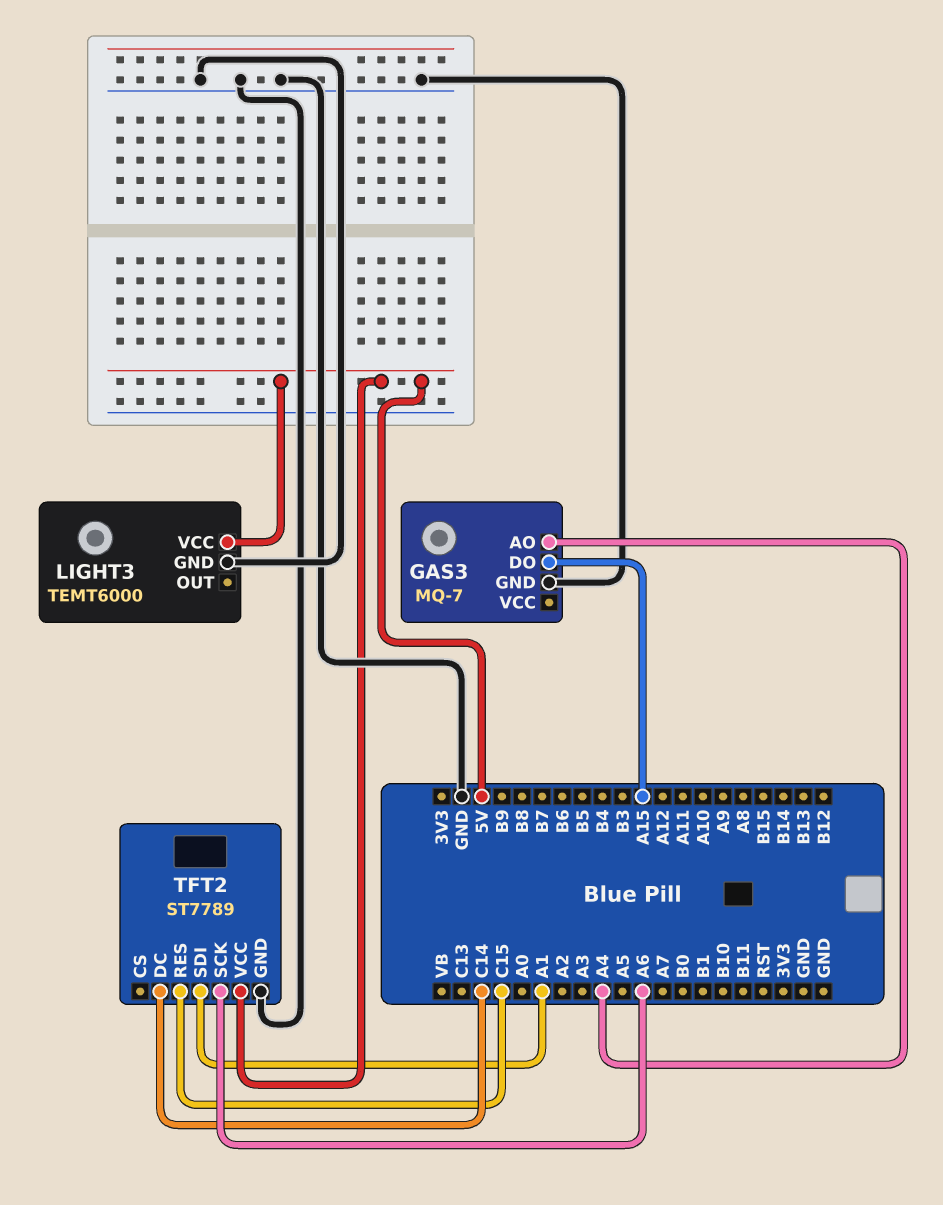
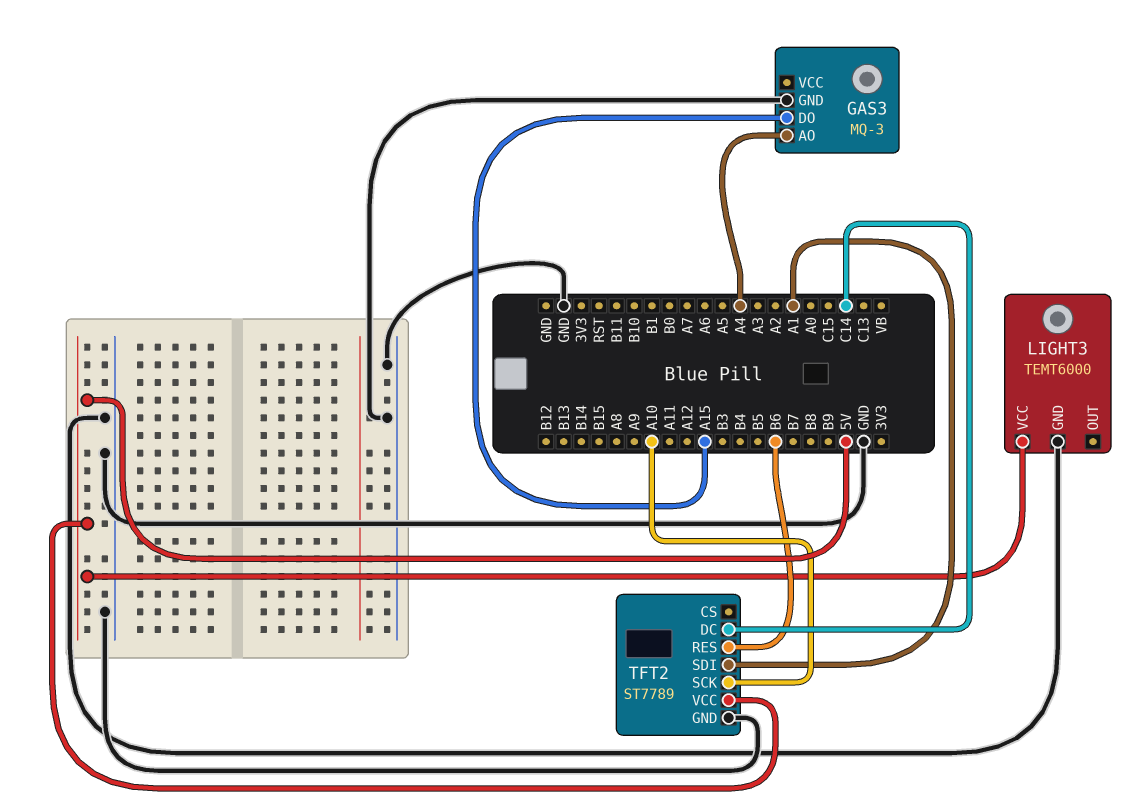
GAS3: MQ-7 -> MQ-3
TFT2 pin RES: C15 -> B6
TFT2 pin SCK: A6 -> A10

